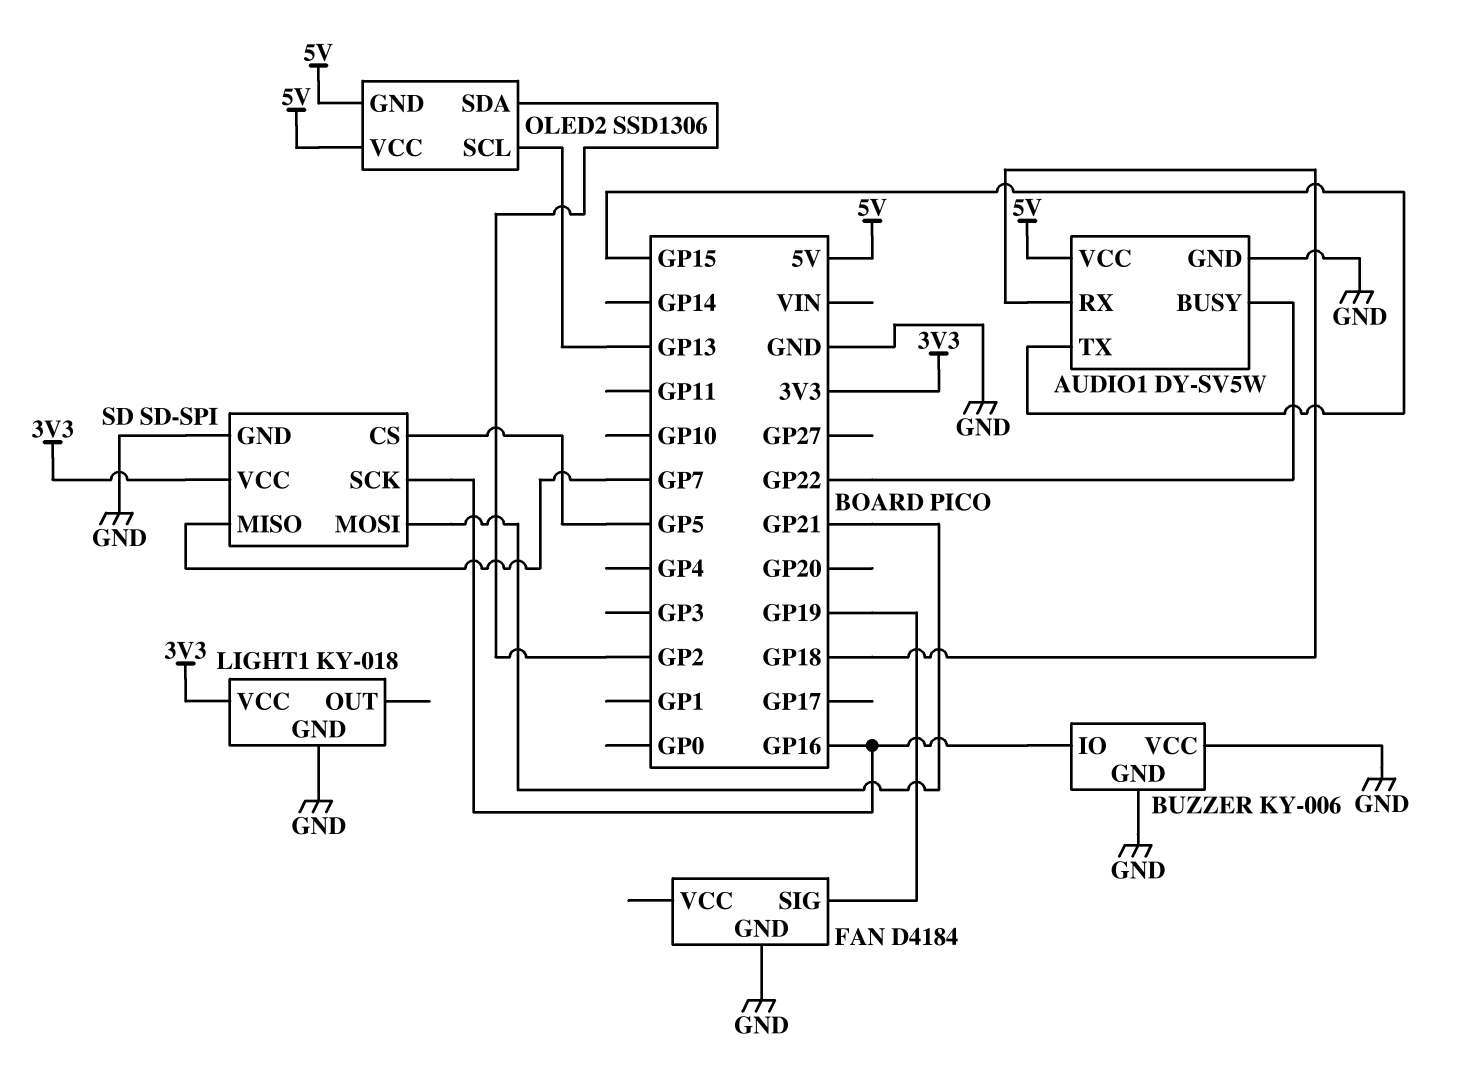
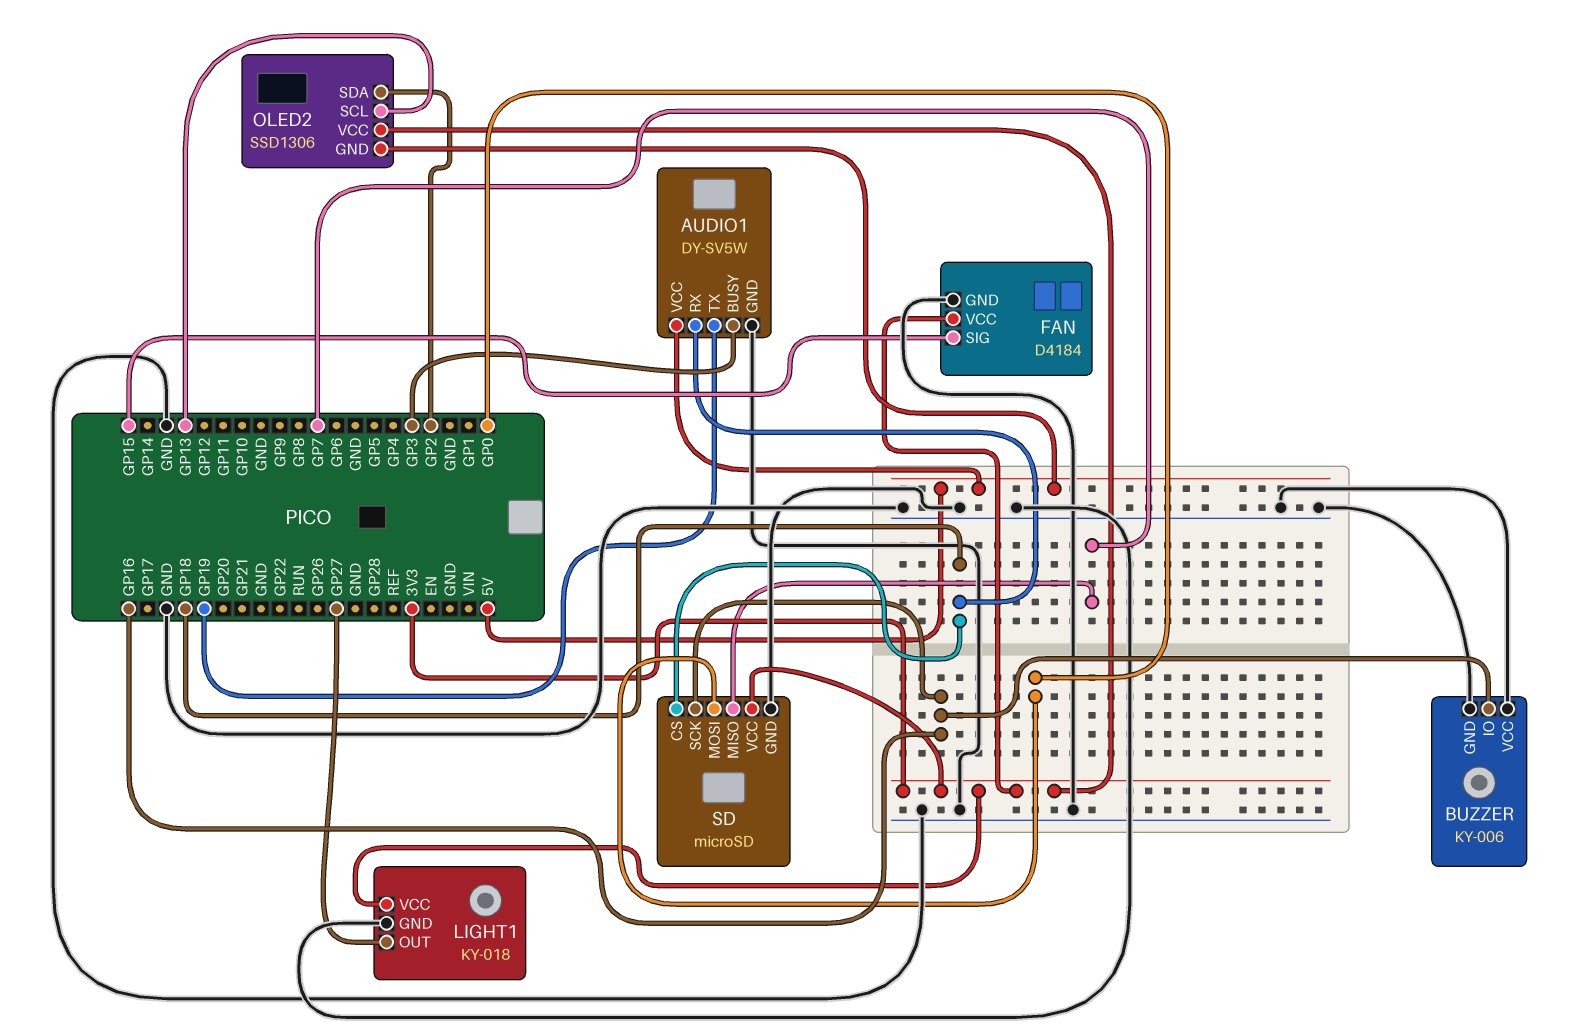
AUDIO1 pin BUSY: GP22 -> GP3
AUDIO1 pin TX: GP15 -> GP19
FAN pin SIG: GP19 -> GP15
FAN pin VCC: none -> 3V3
LIGHT1 pin OUT: none -> GP27
OLED2 pin VCC: 5V -> 3V3
SD: SD-SPI -> microSD
SD pin CS: GP5 -> GP18
SD pin MOSI: GP21 -> GP0

